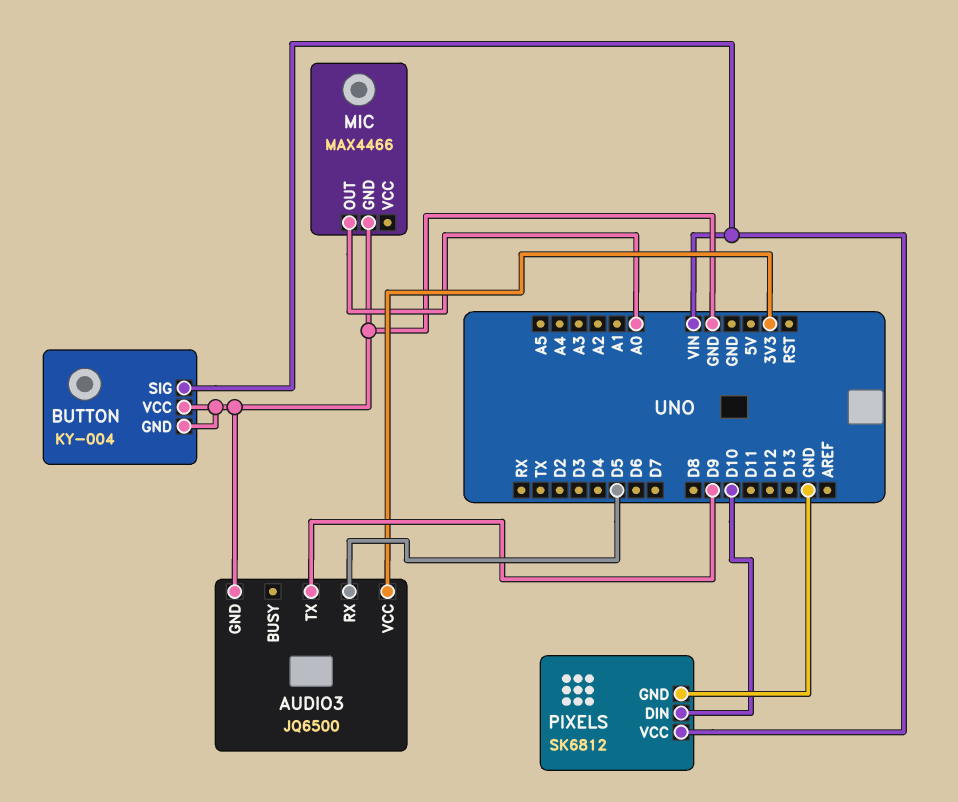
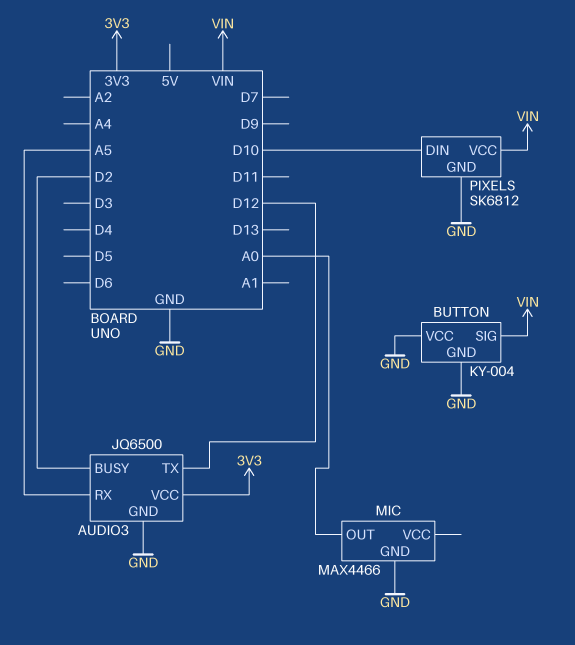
AUDIO3 pin BUSY: none -> D2
AUDIO3 pin RX: D5 -> A5
AUDIO3 pin TX: D9 -> D12

